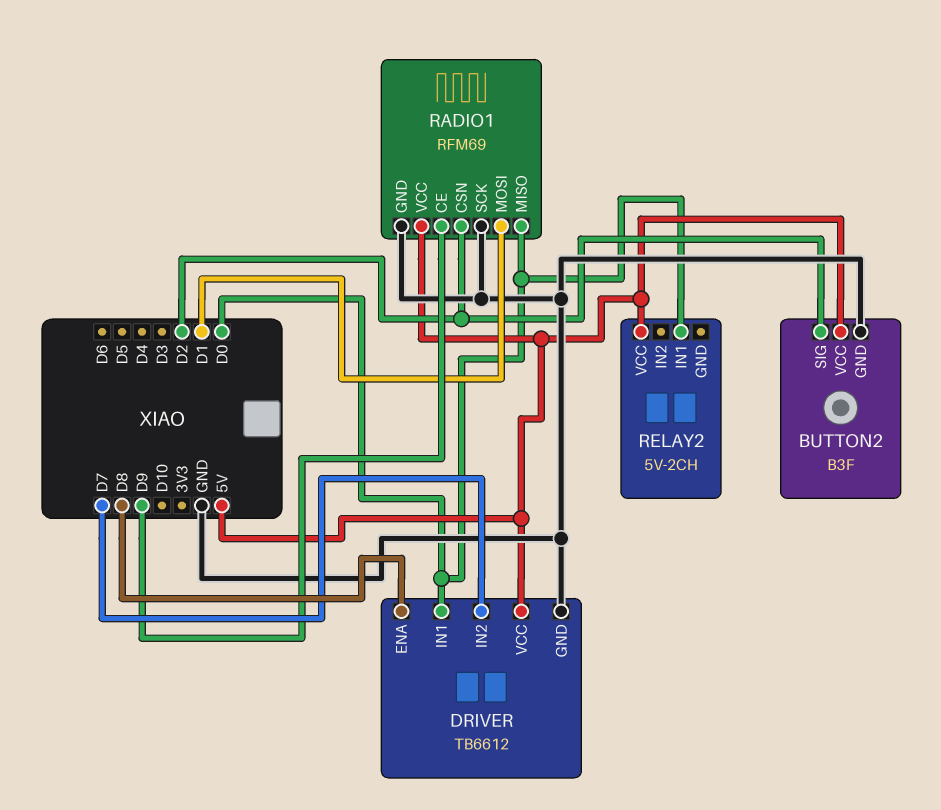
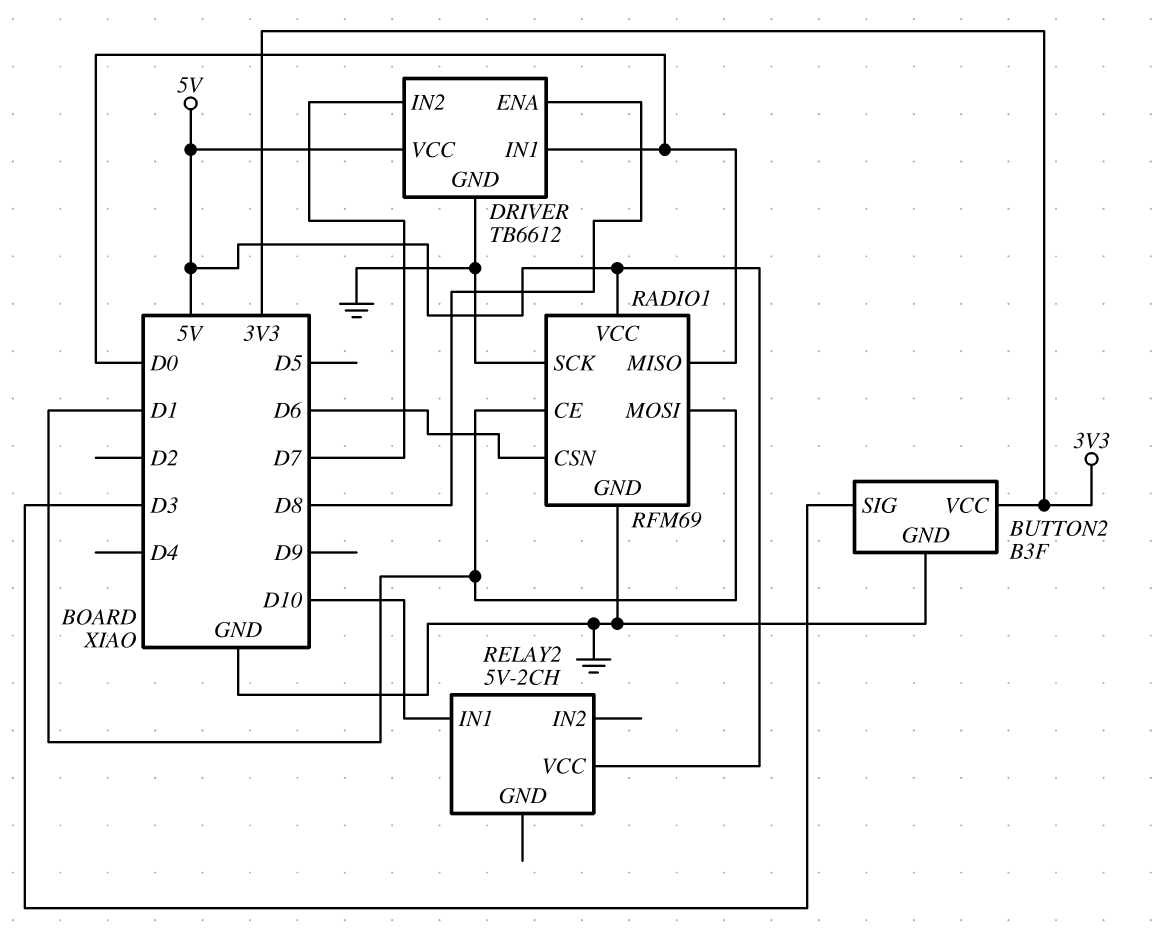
BUTTON2 pin SIG: D2 -> D3
BUTTON2 pin VCC: 5V -> 3V3
RADIO1 pin CE: D9 -> D1
RADIO1 pin CSN: D2 -> D6
RELAY2 pin IN1: D0 -> D10

